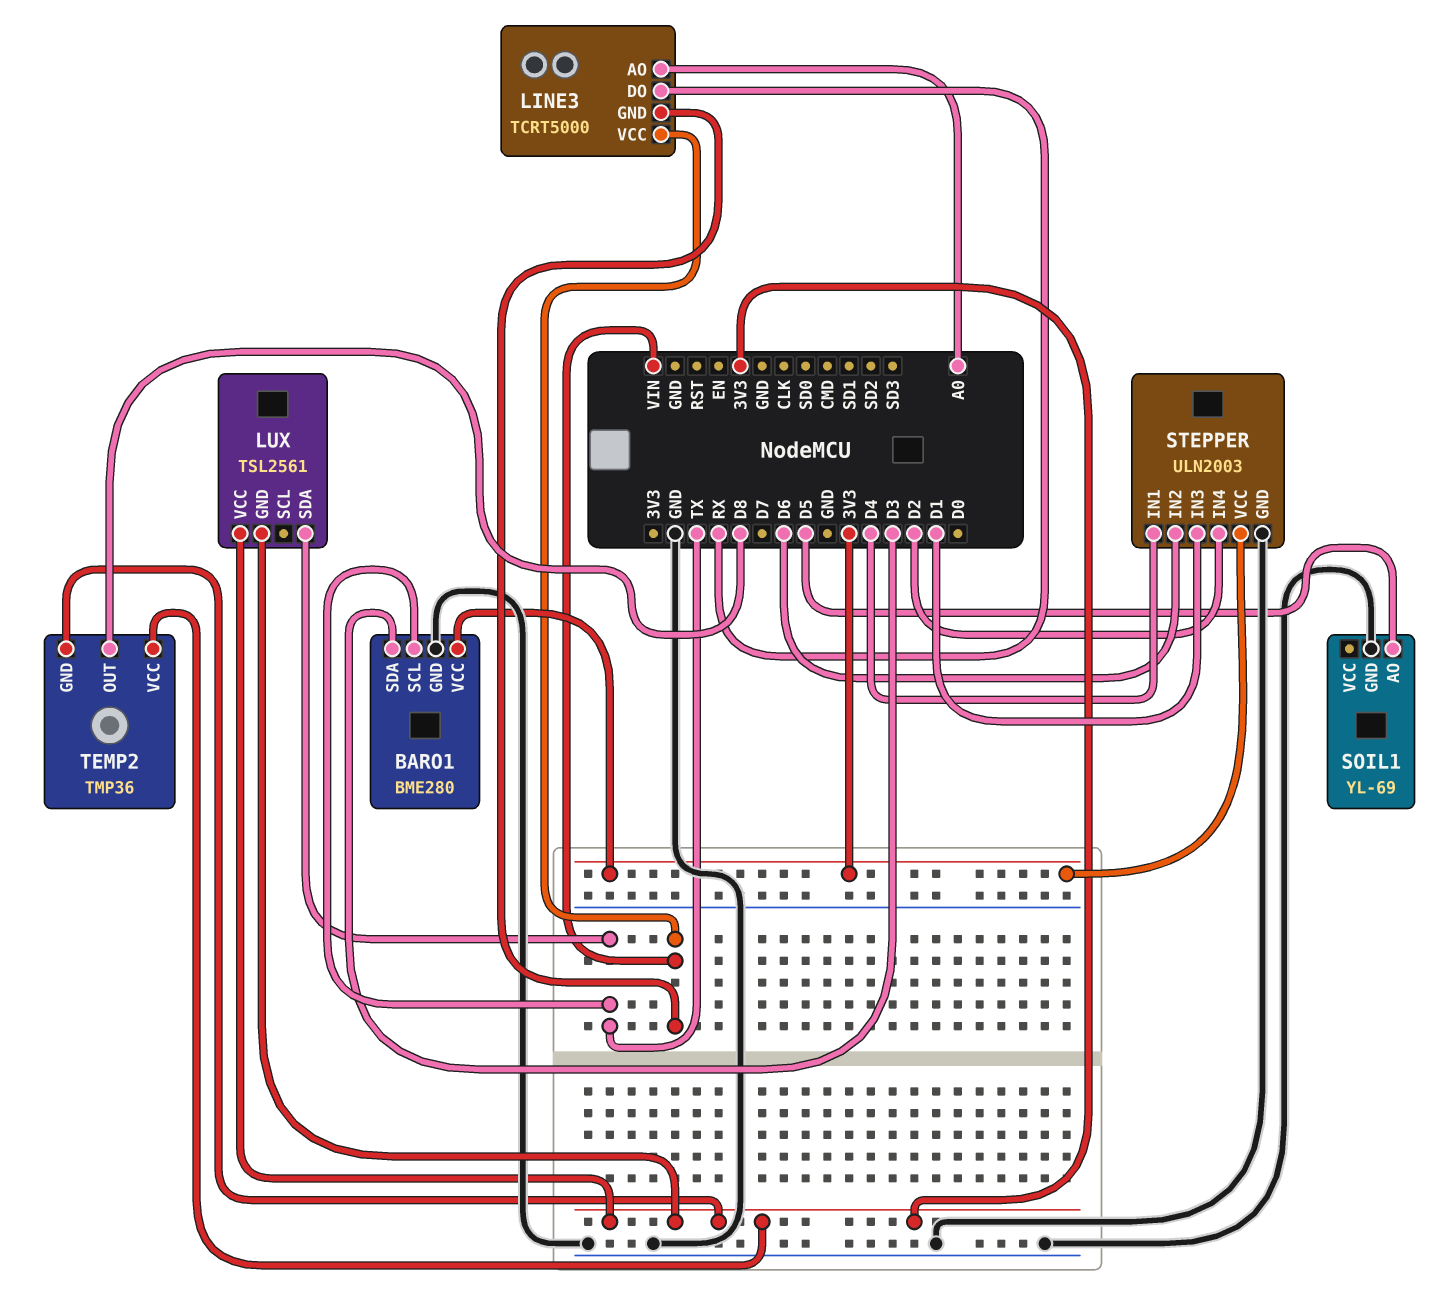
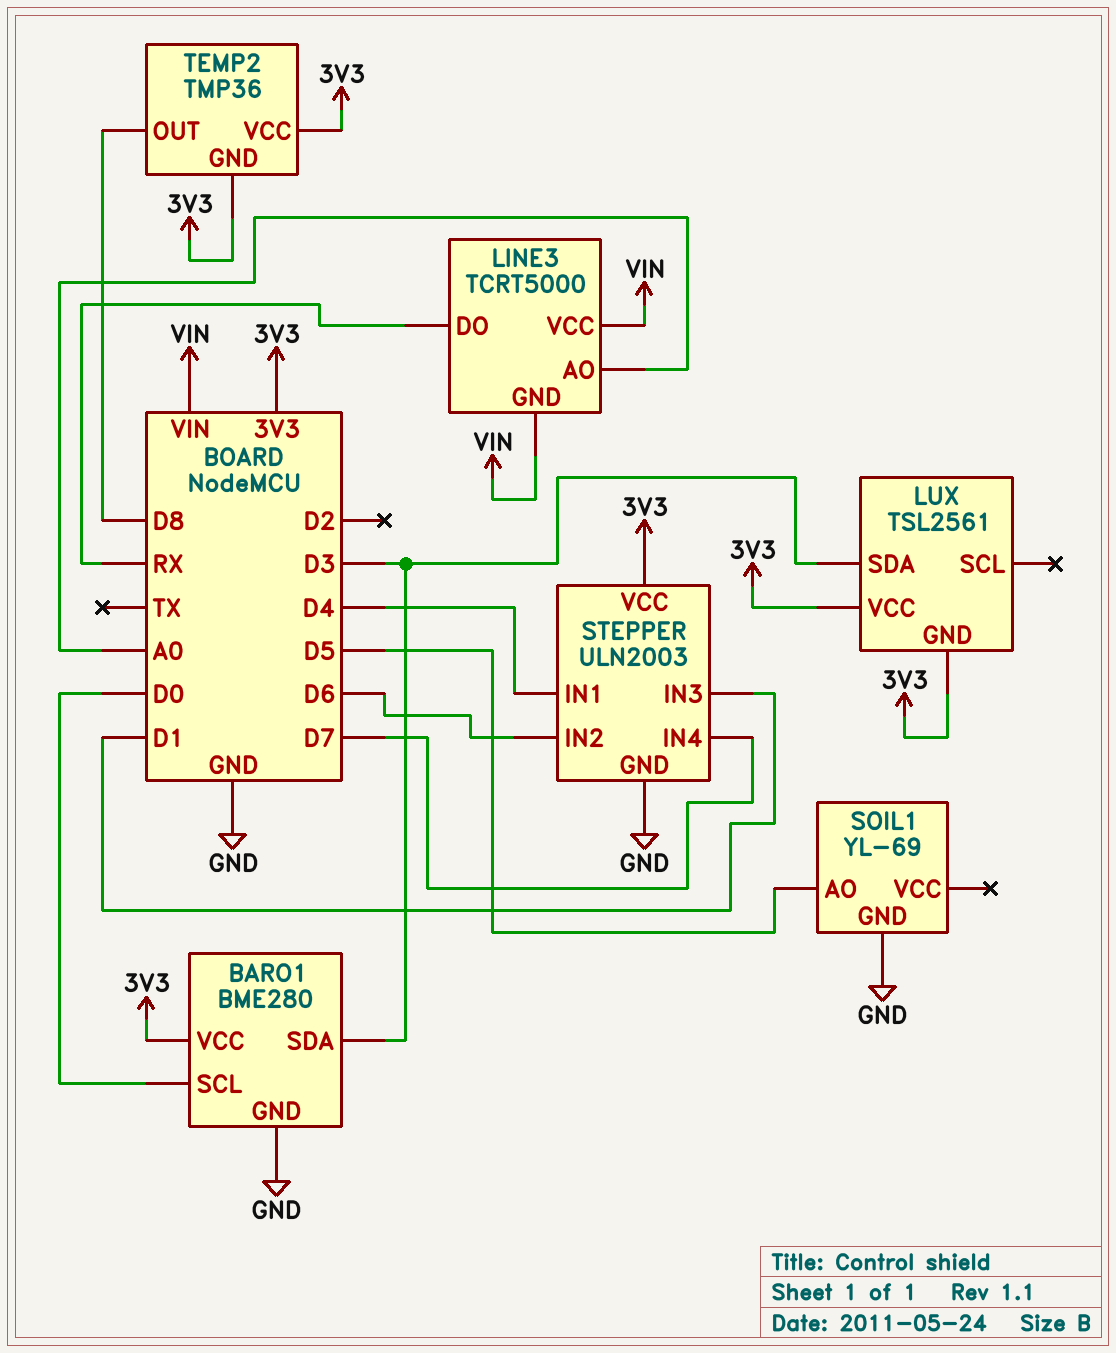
BARO1 pin SCL: TX -> D0
LUX pin SDA: TX -> D3
STEPPER pin IN4: D2 -> D7

